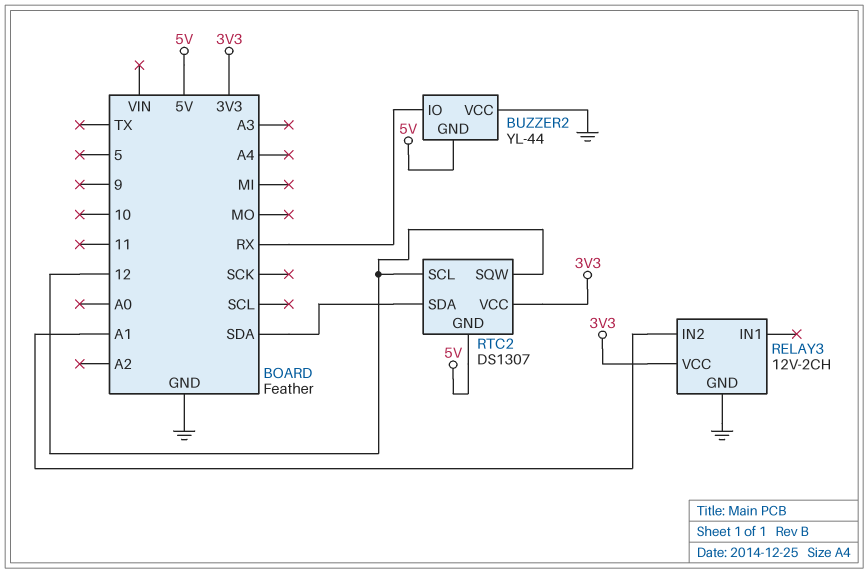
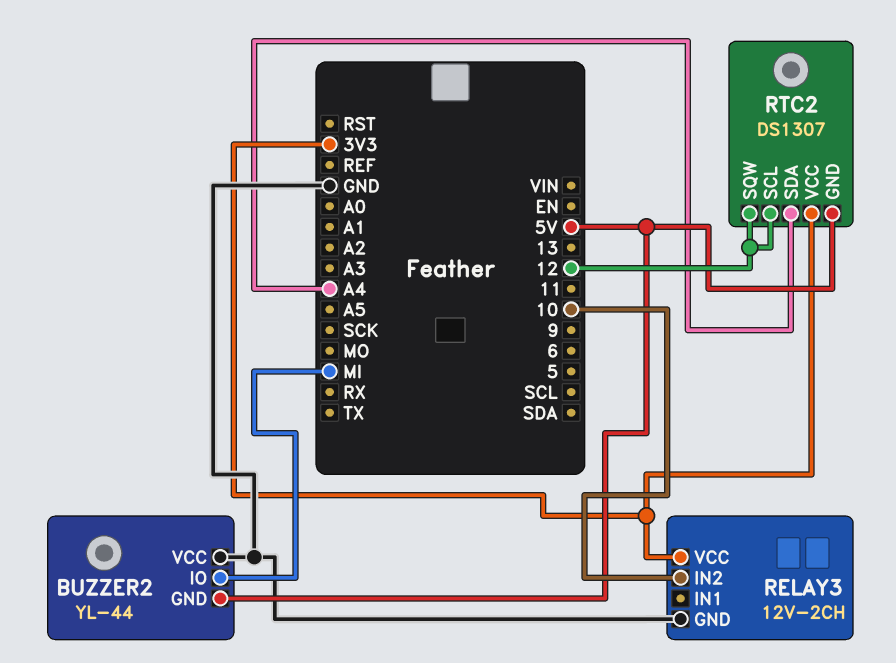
BUZZER2 pin IO: RX -> MI
RELAY3 pin IN2: A1 -> 10
RTC2 pin SDA: SDA -> A4

